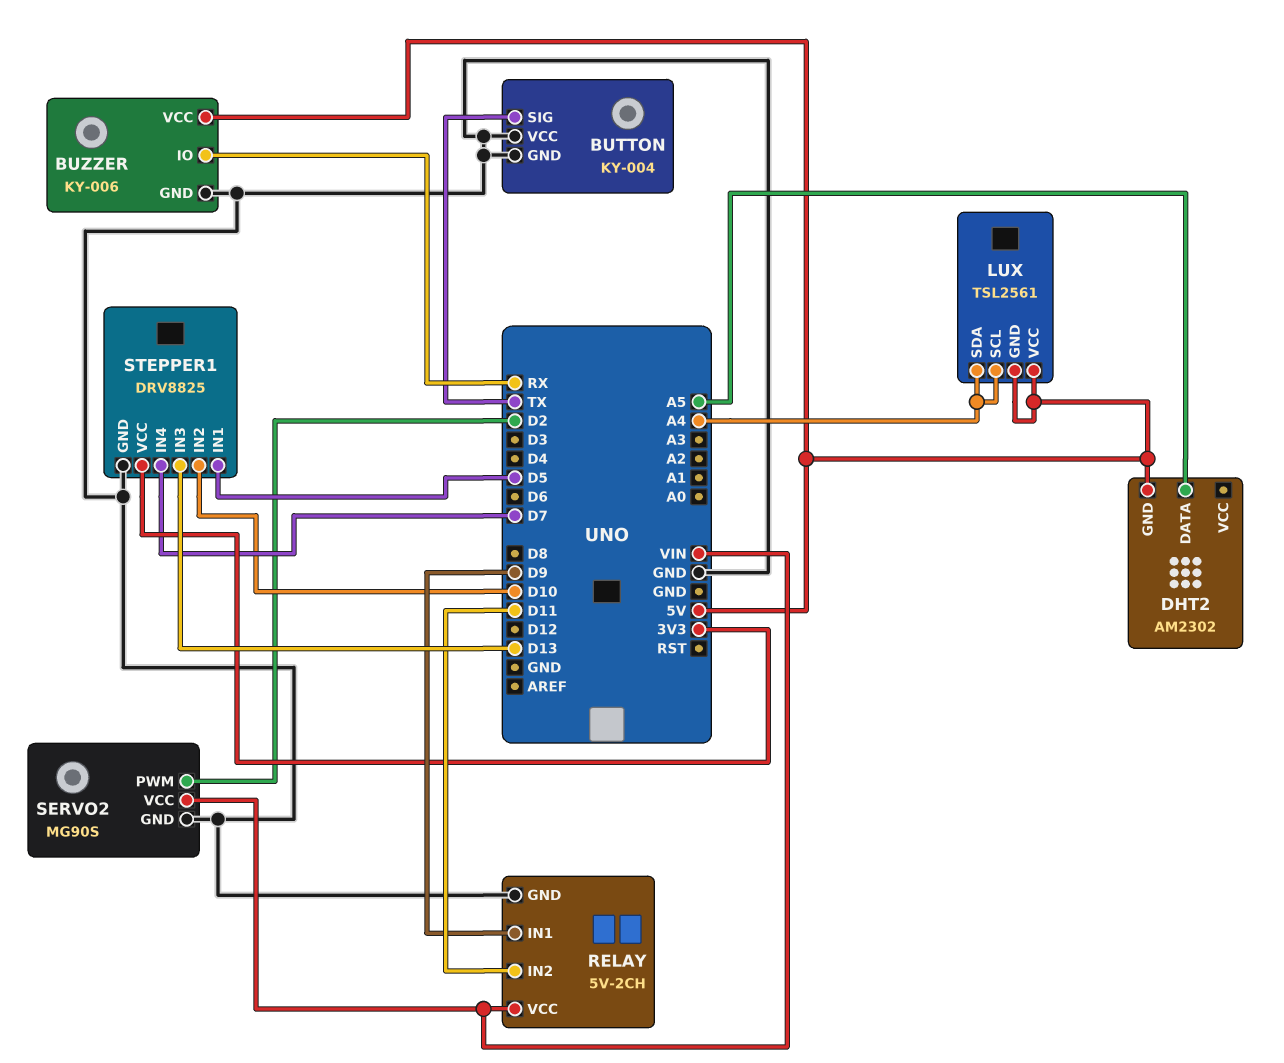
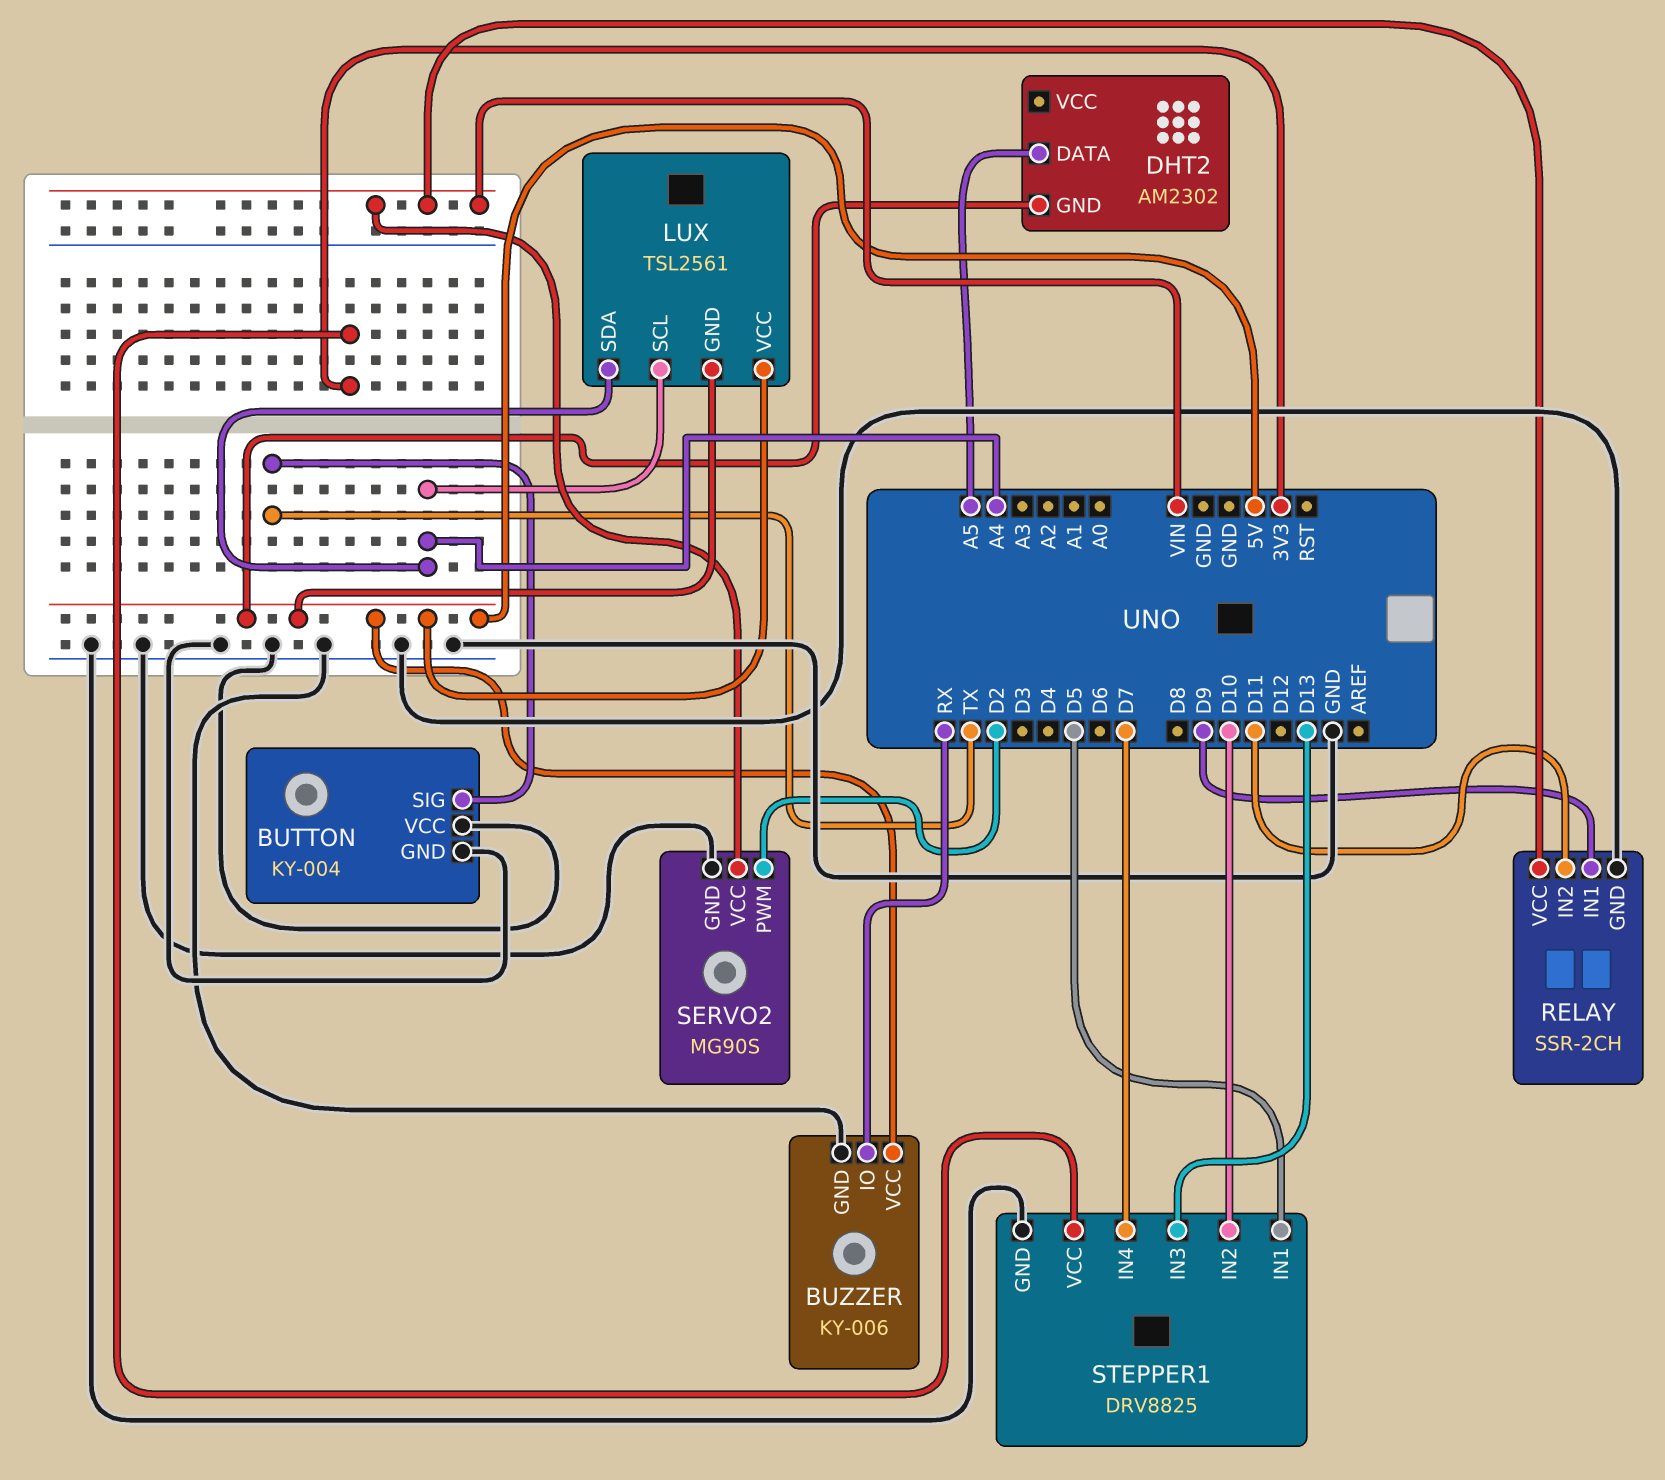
RELAY: 5V-2CH -> SSR-2CH

